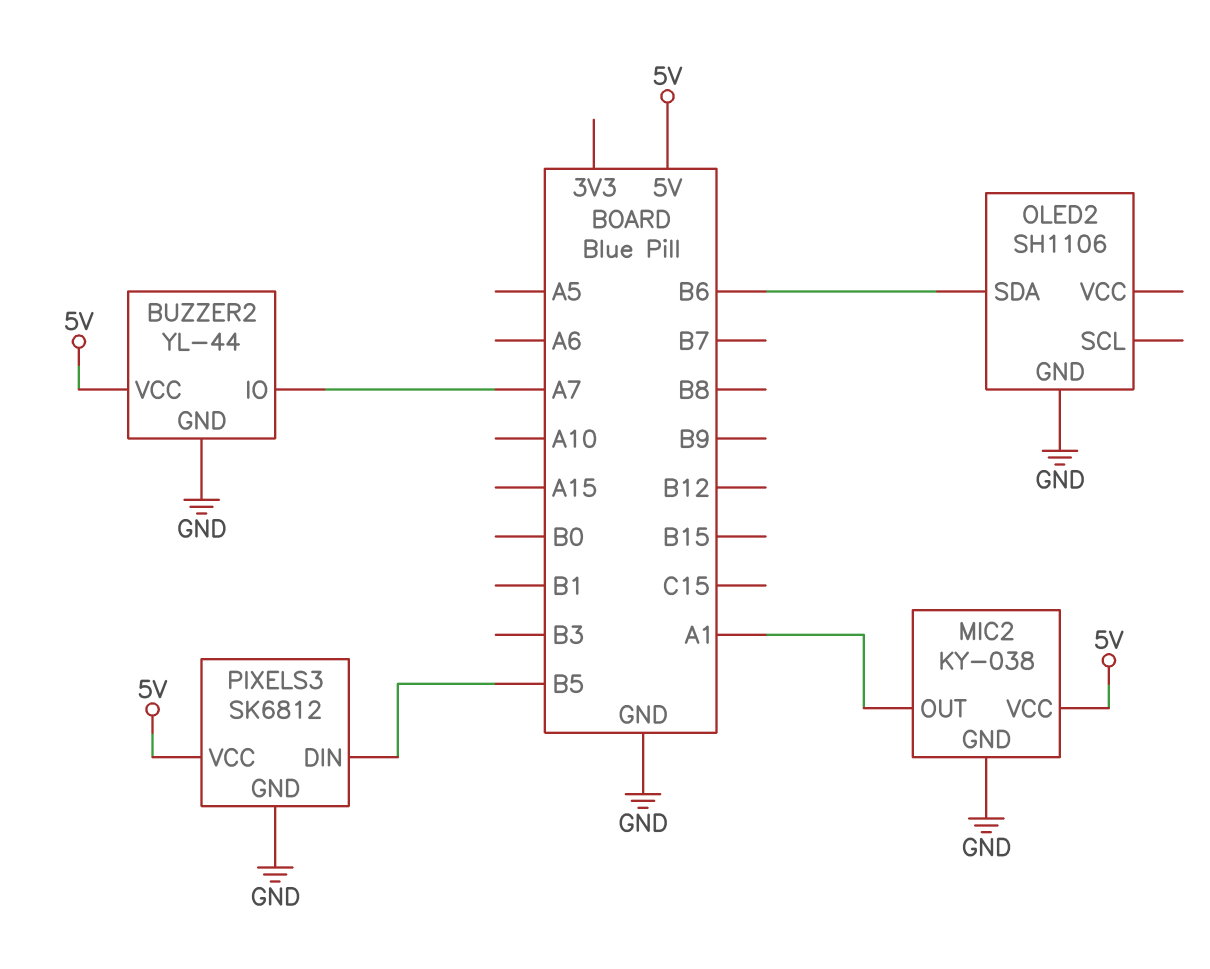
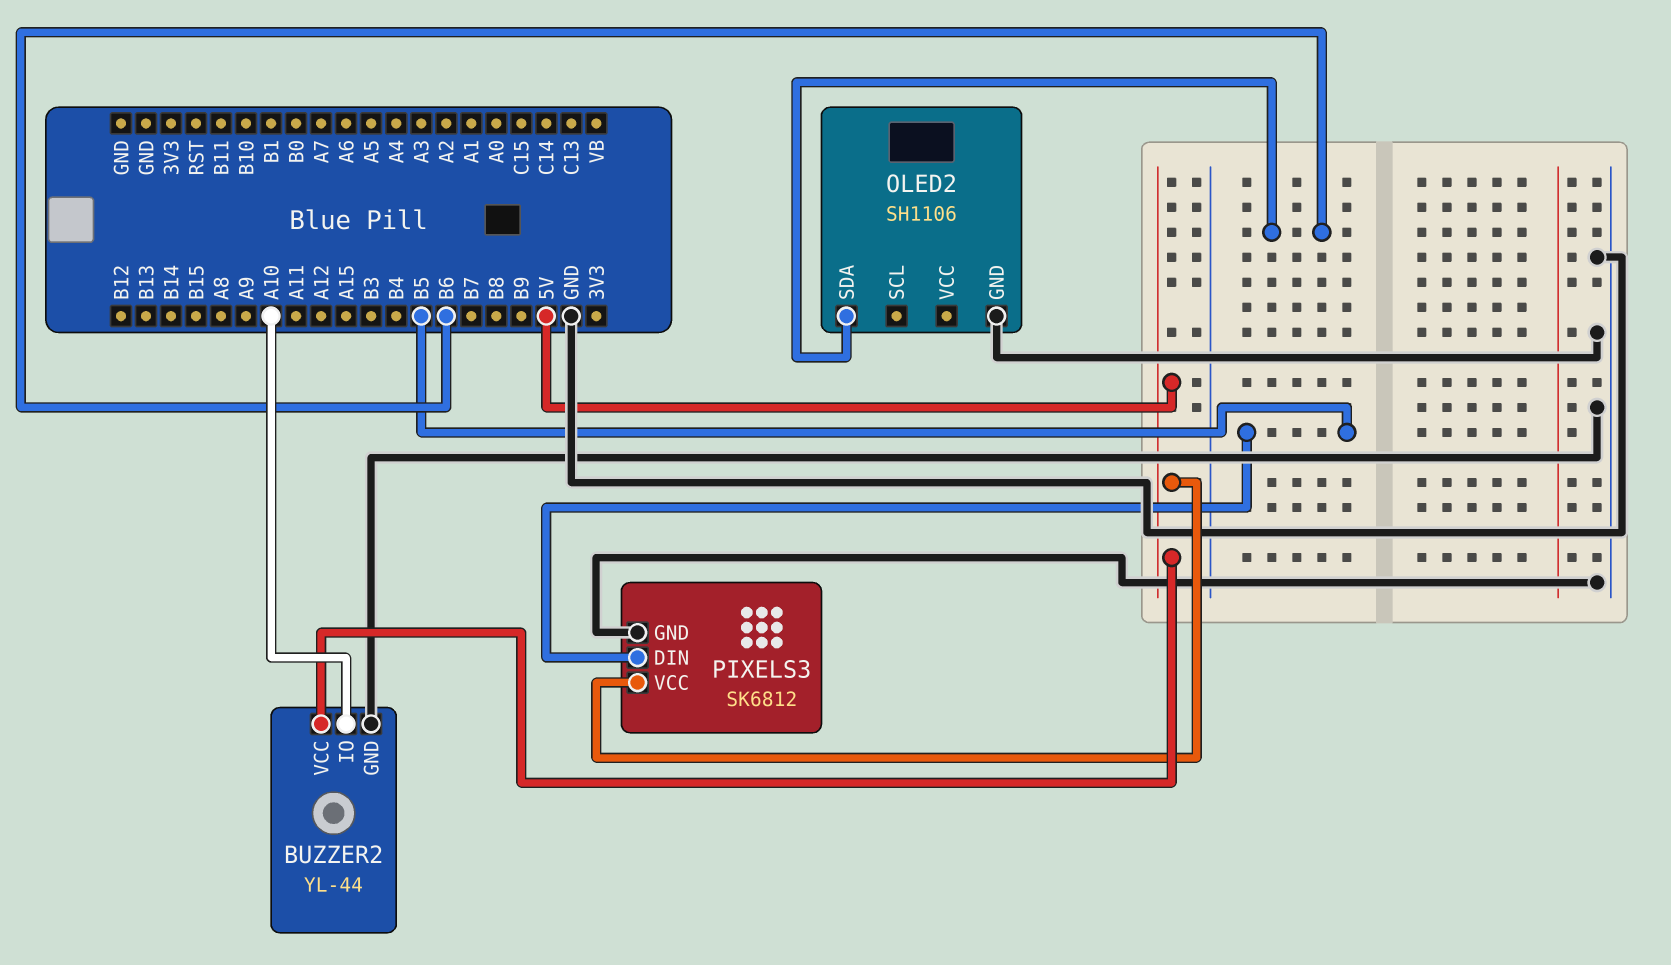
BUZZER2 pin IO: A7 -> A10
MIC2: KY-038 -> none
MIC2 pin GND: GND -> none
MIC2 pin OUT: A1 -> none
MIC2 pin VCC: 5V -> none

